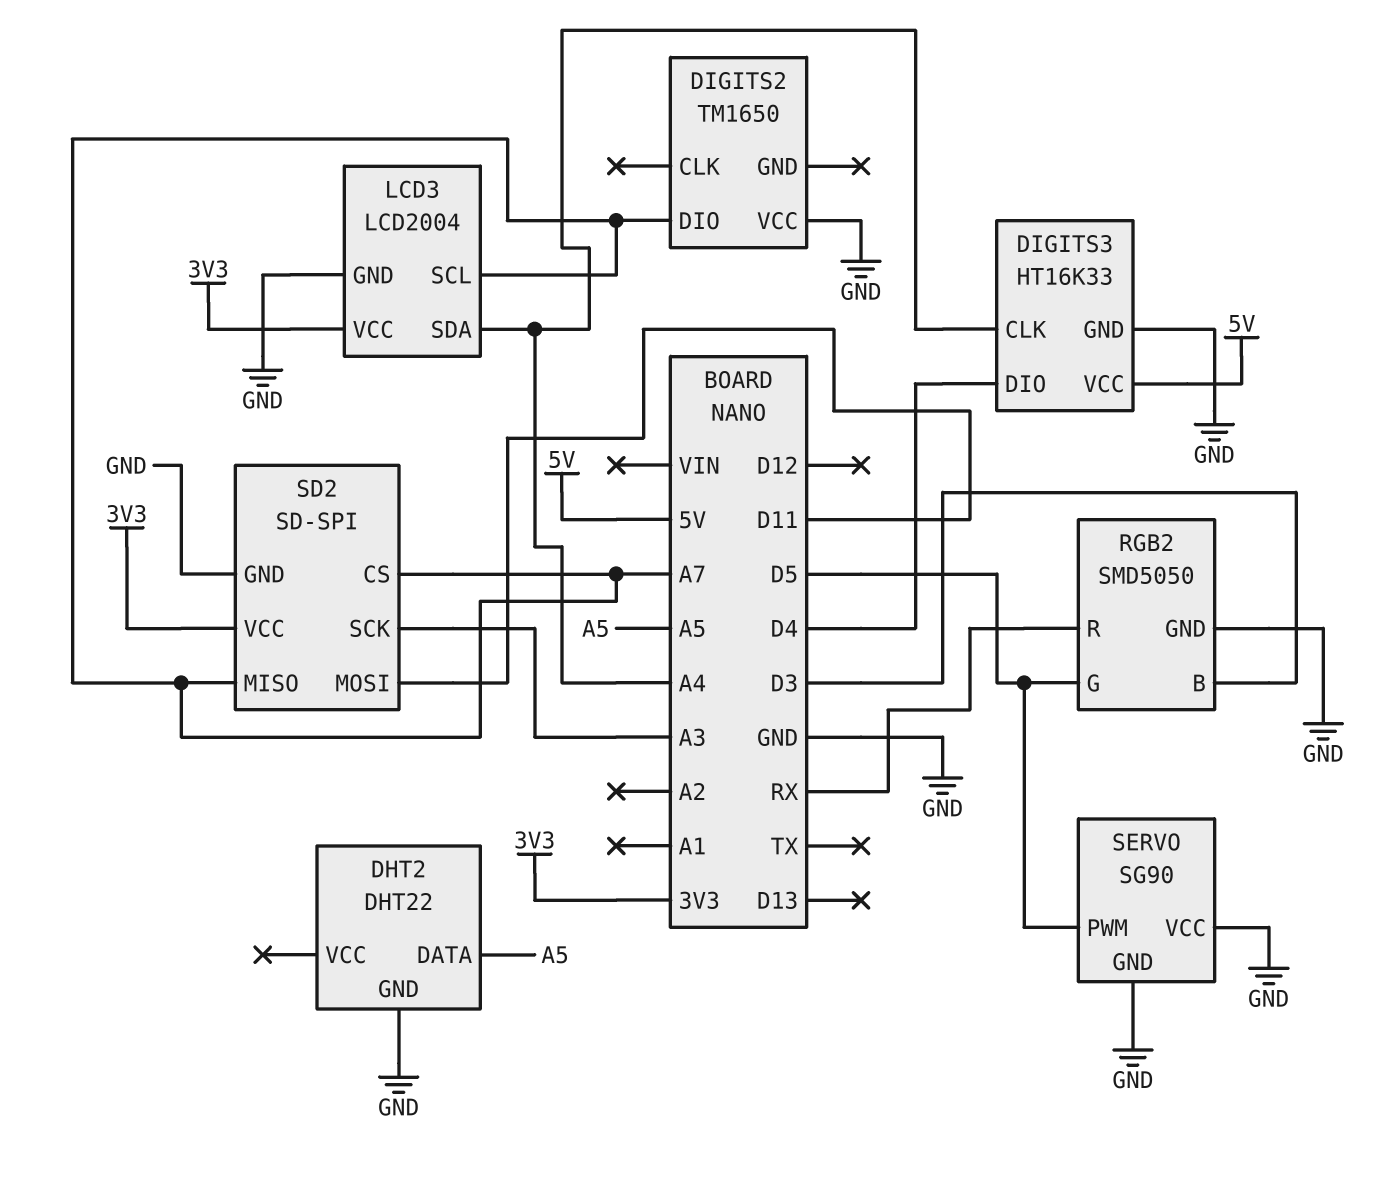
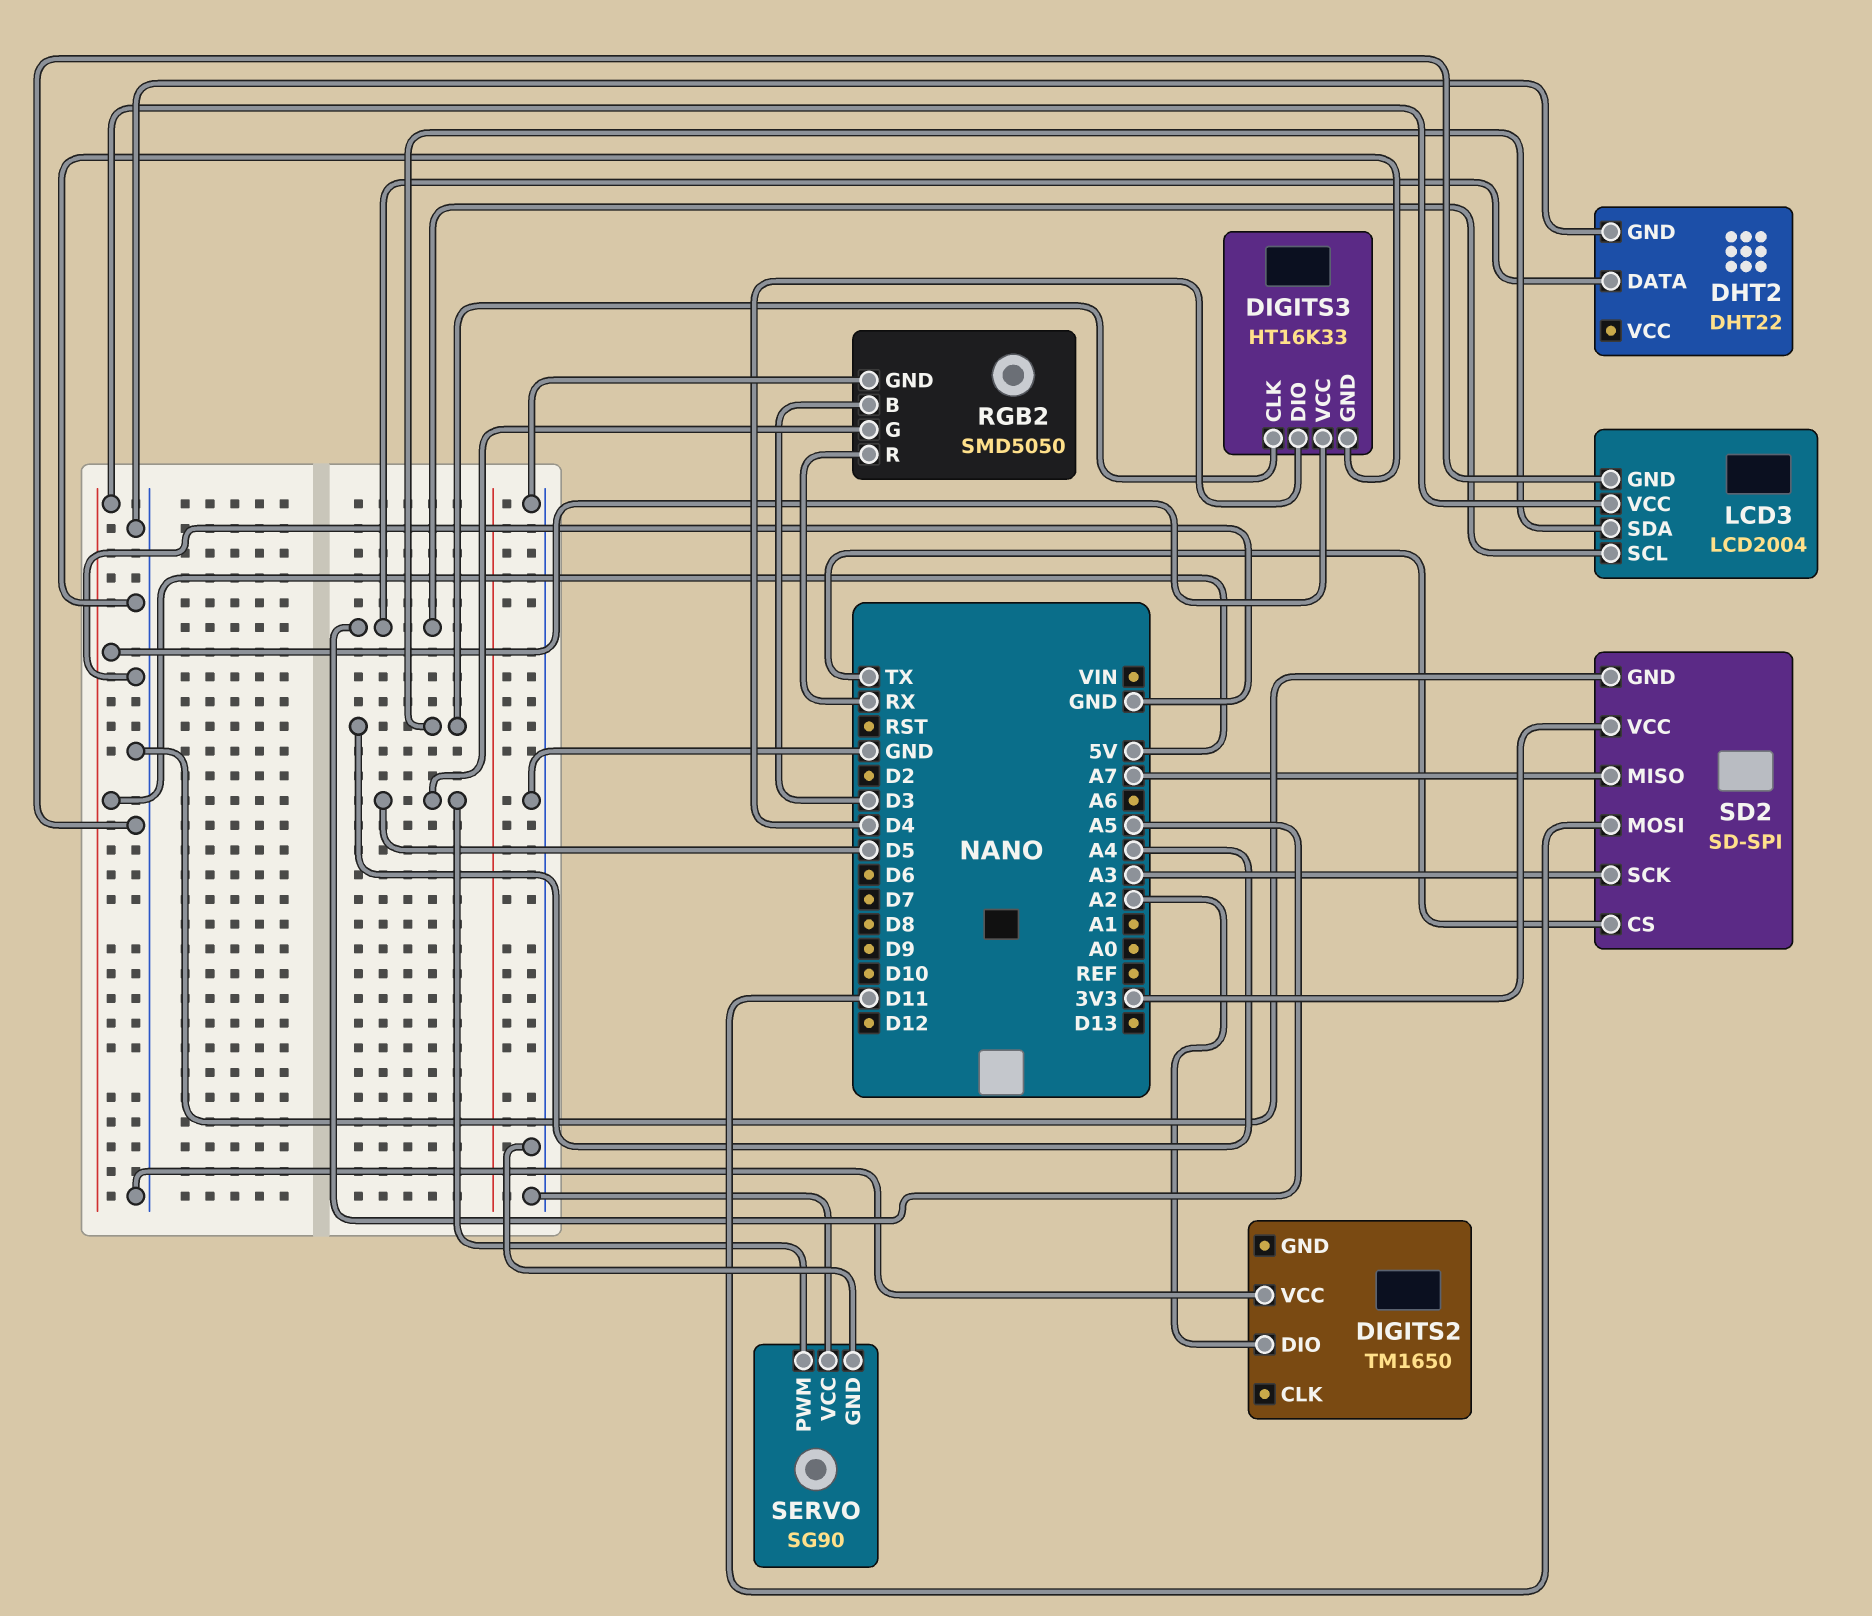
DIGITS2 pin DIO: A7 -> A2
LCD3 pin SCL: A7 -> A5
LCD3 pin VCC: 3V3 -> 5V
SD2 pin CS: A7 -> TX

